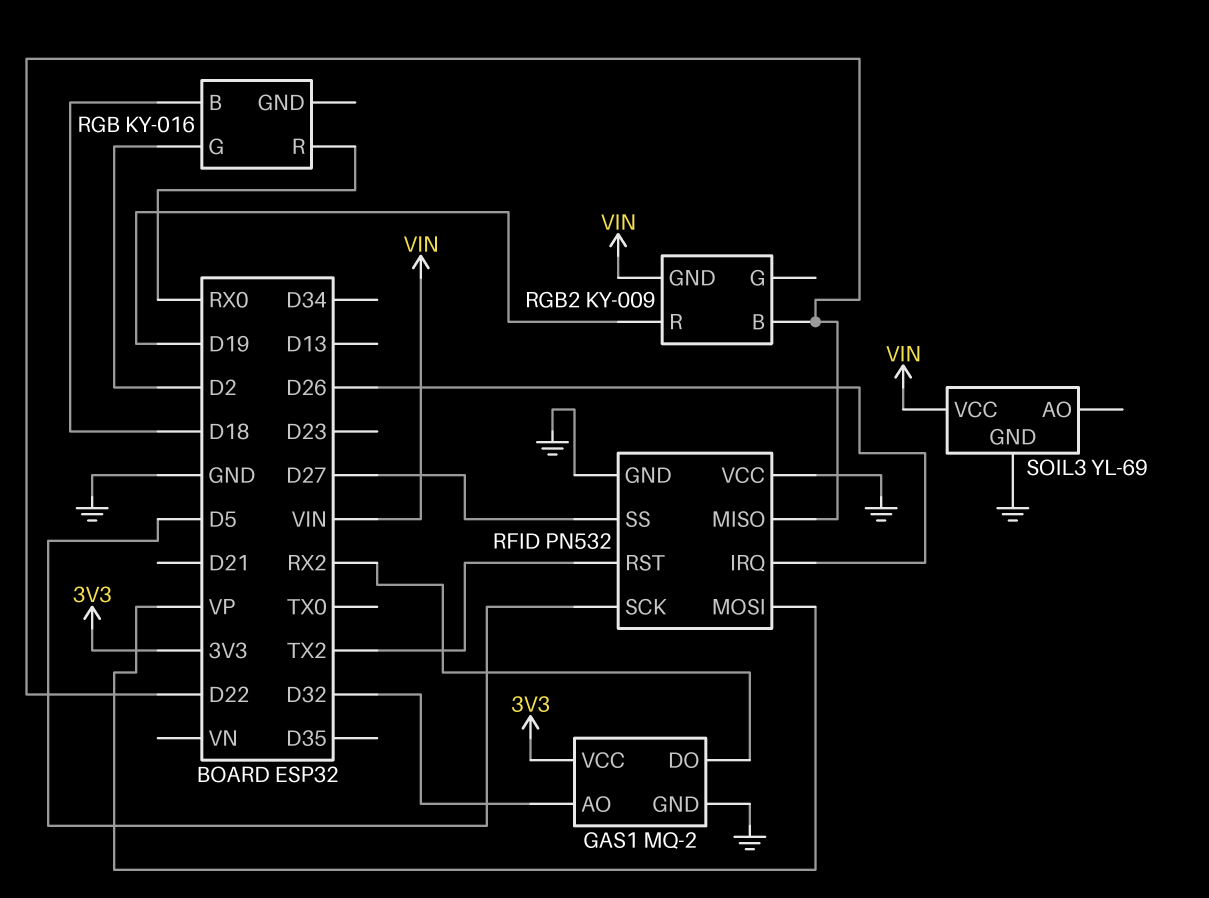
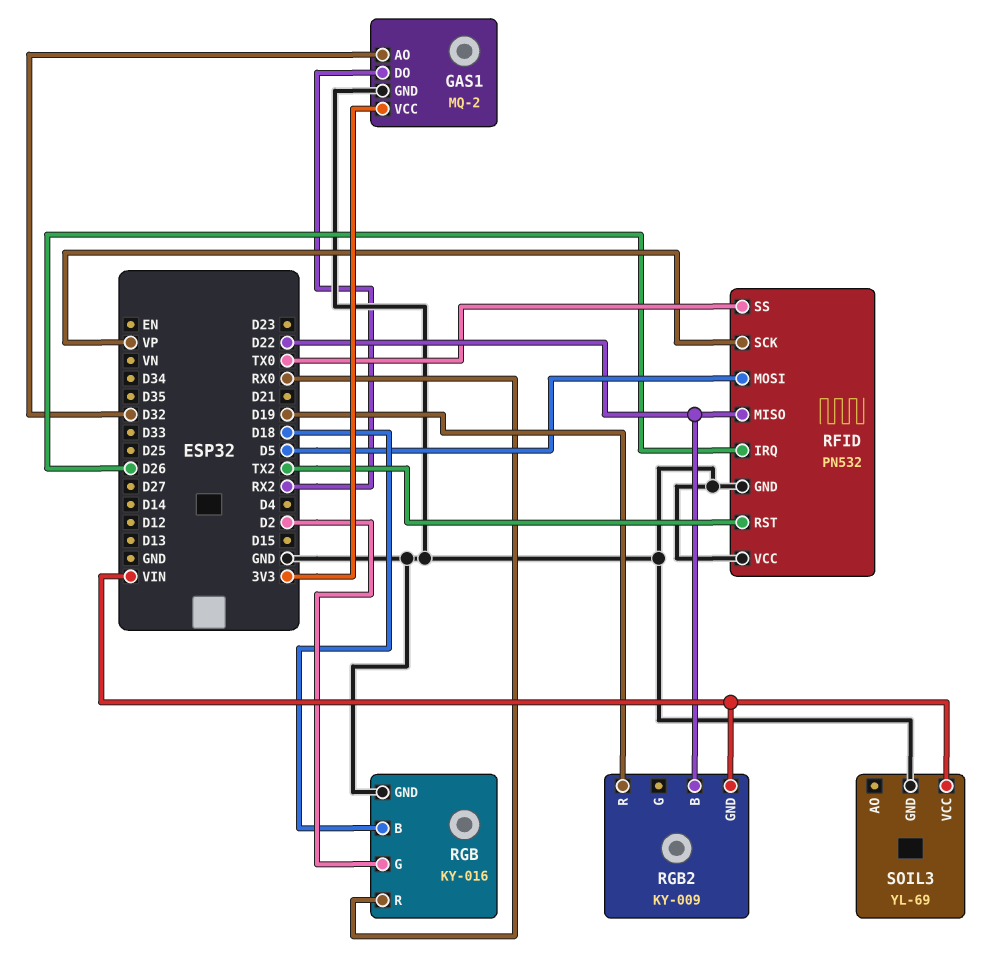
RFID pin MOSI: VP -> D5
RFID pin SCK: D5 -> VP
RFID pin SS: D27 -> TX0
RGB pin GND: none -> GND

